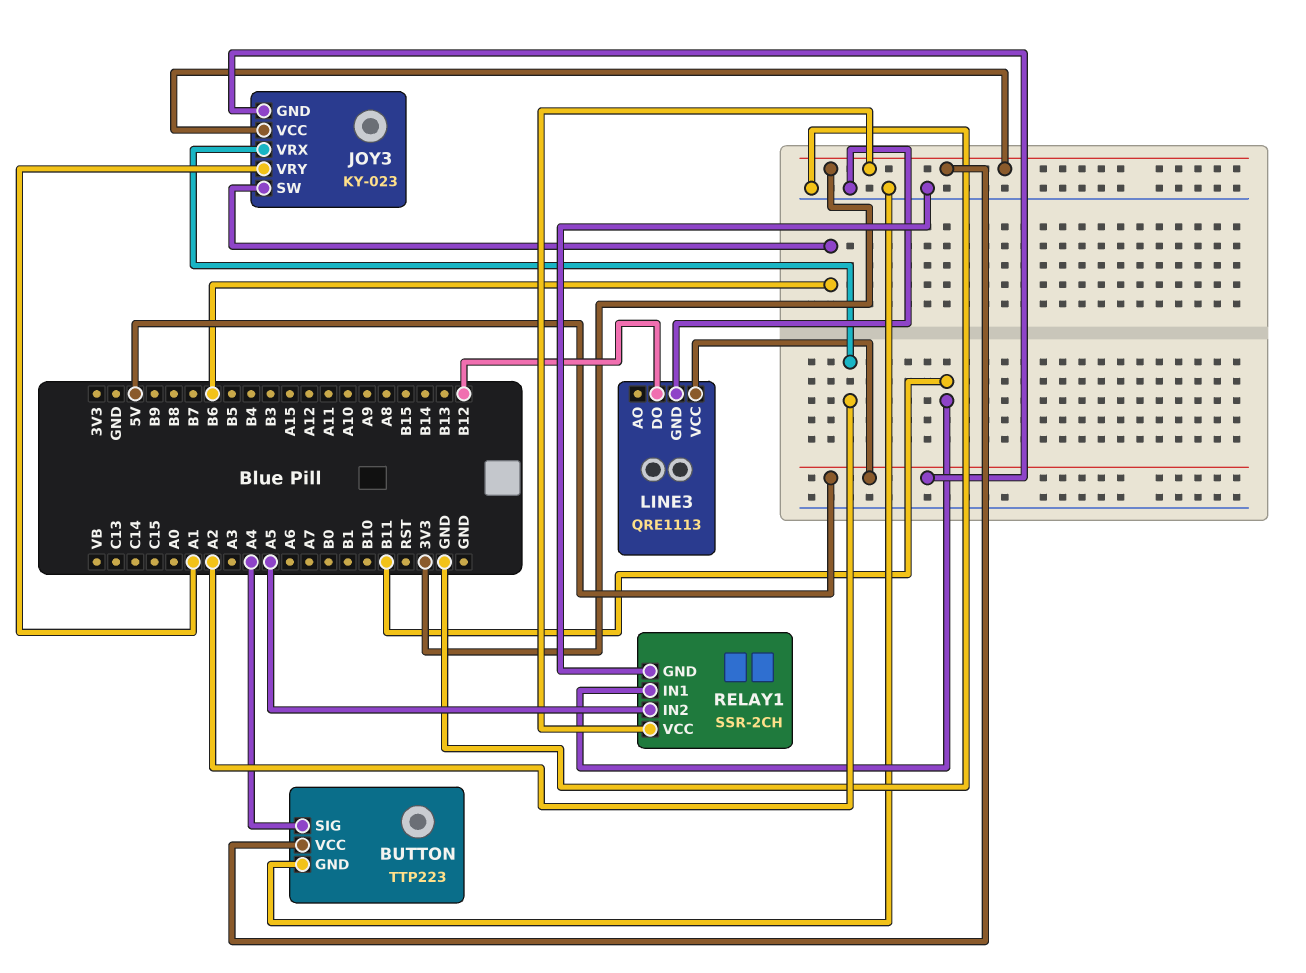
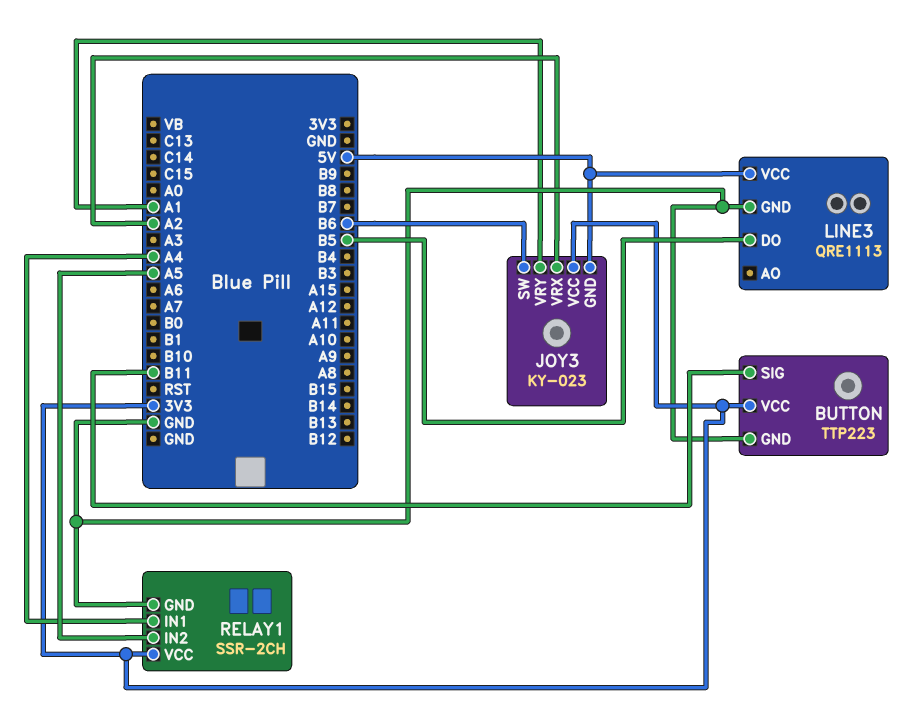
BUTTON pin SIG: A4 -> B11
LINE3 pin DO: B12 -> B5
RELAY1 pin IN1: B11 -> A4

